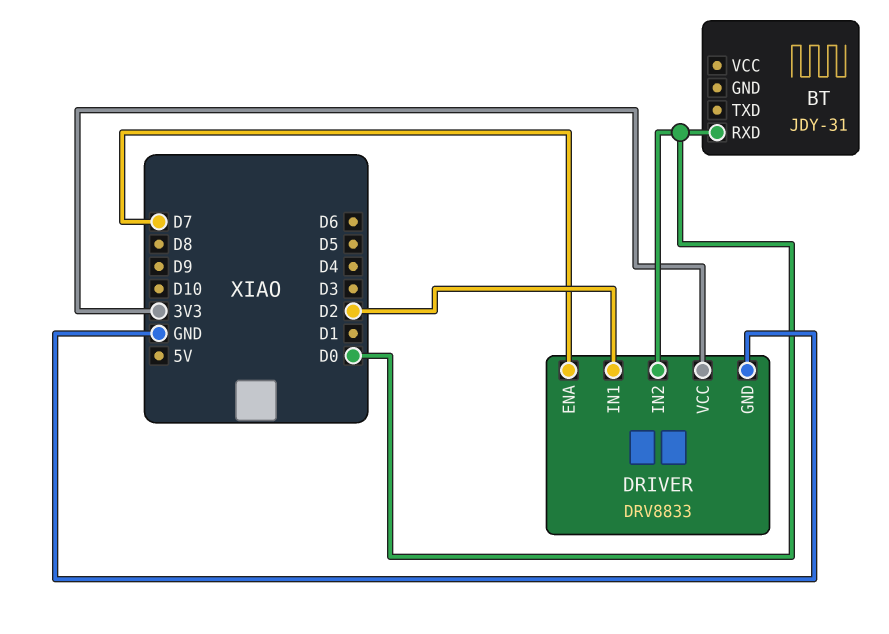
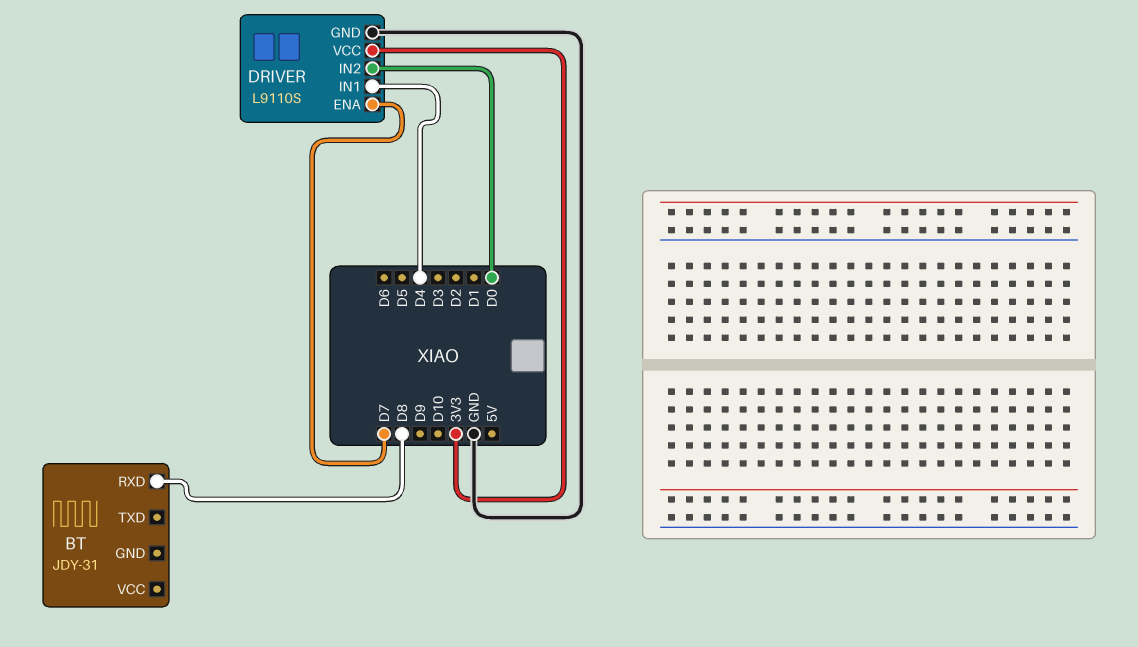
BT pin RXD: D0 -> D8
DRIVER: DRV8833 -> L9110S
DRIVER pin IN1: D2 -> D4

